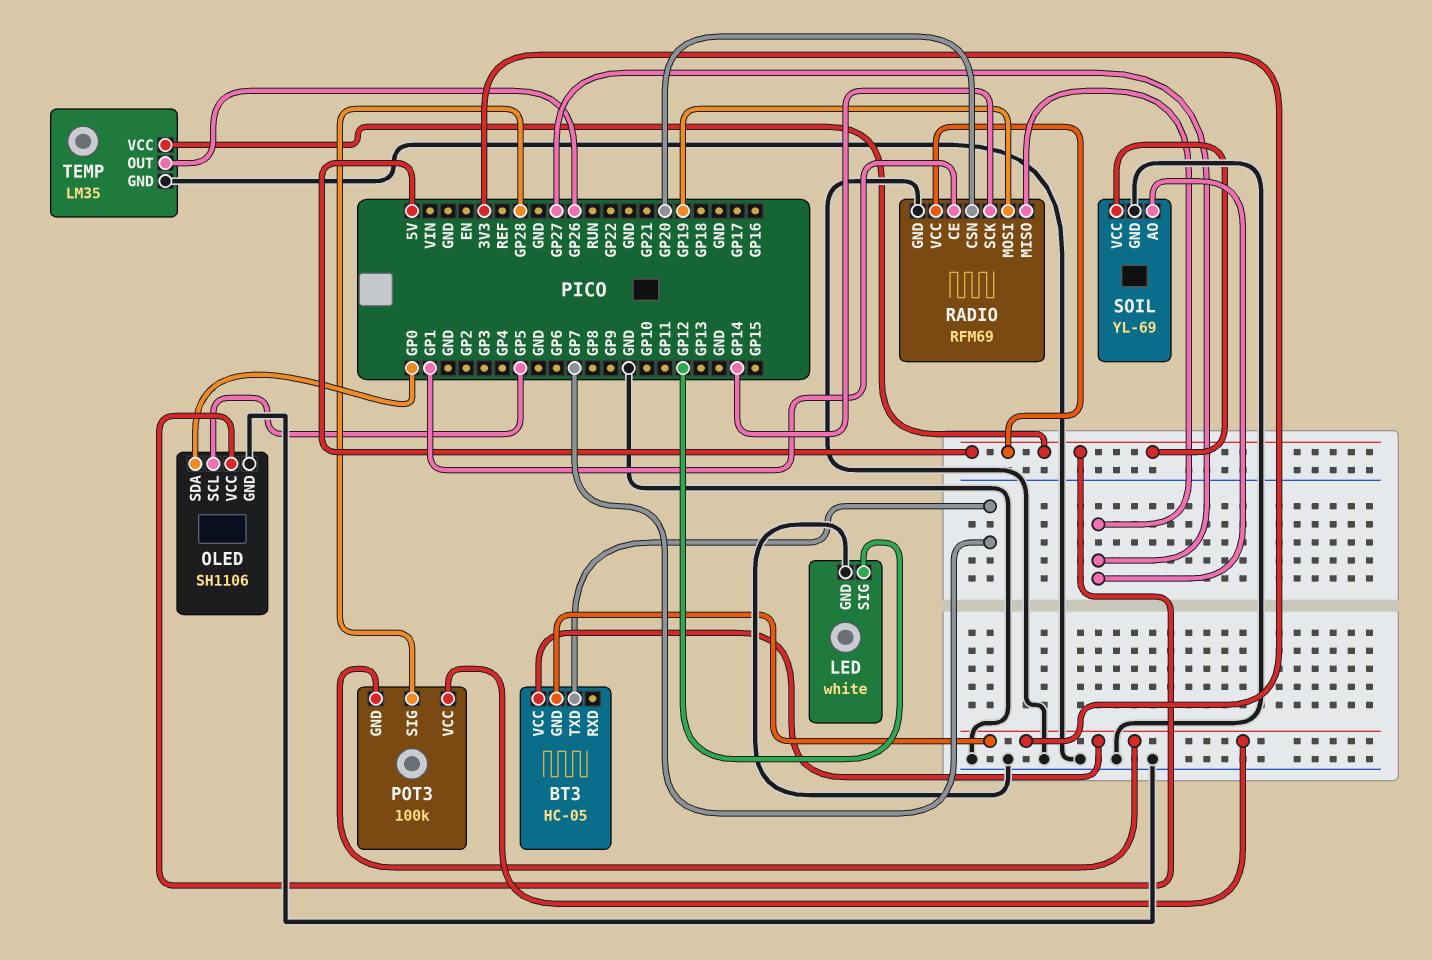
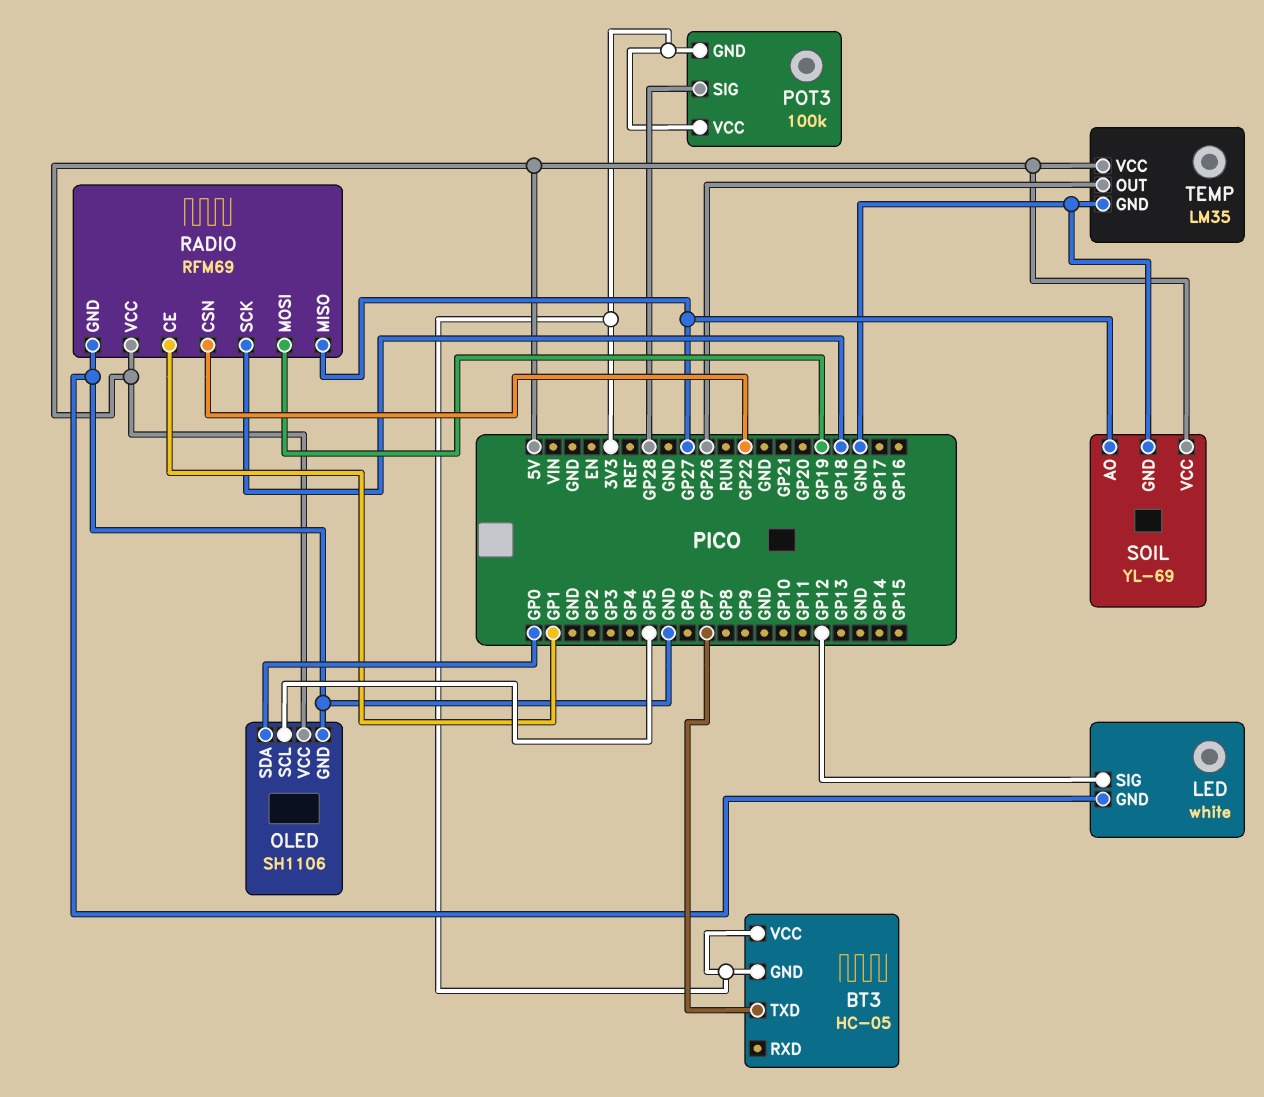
RADIO pin CSN: GP20 -> GP22
RADIO pin SCK: GP14 -> GP18

